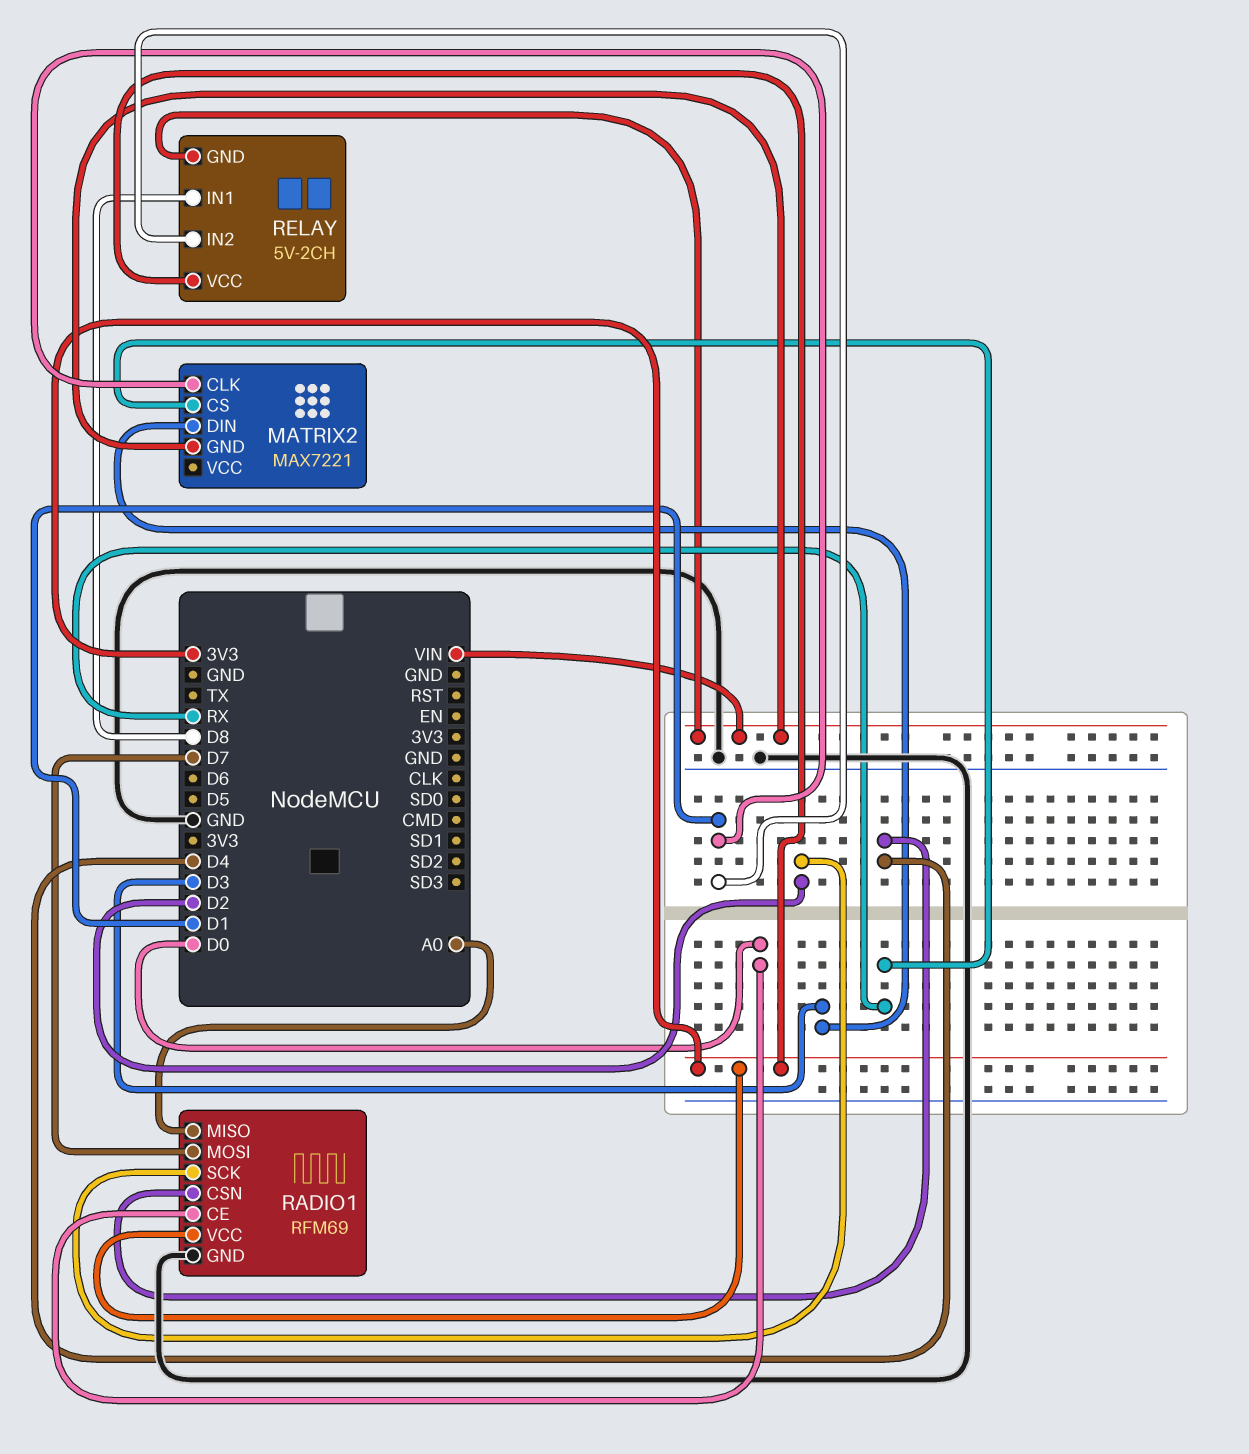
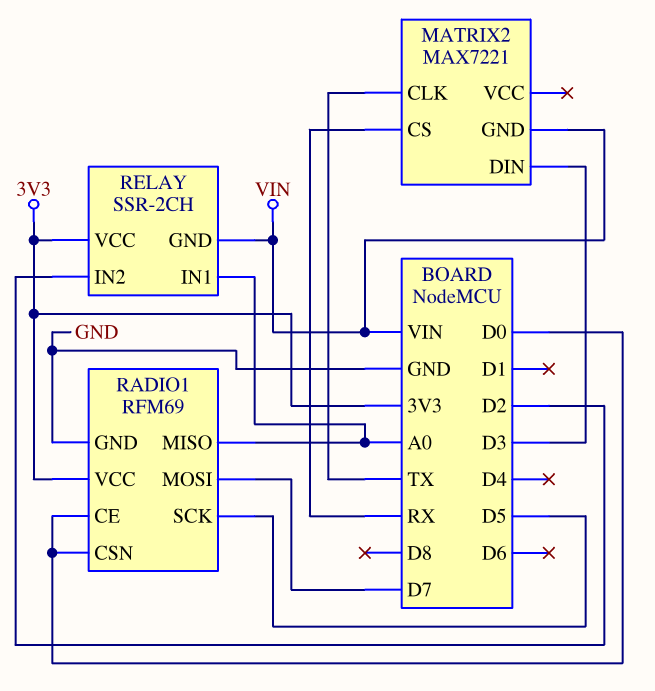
MATRIX2 pin CLK: D1 -> TX
RADIO1 pin CSN: D4 -> D0
RADIO1 pin SCK: D2 -> D5
RELAY: 5V-2CH -> SSR-2CH
RELAY pin IN1: D8 -> A0
RELAY pin IN2: D1 -> D2

